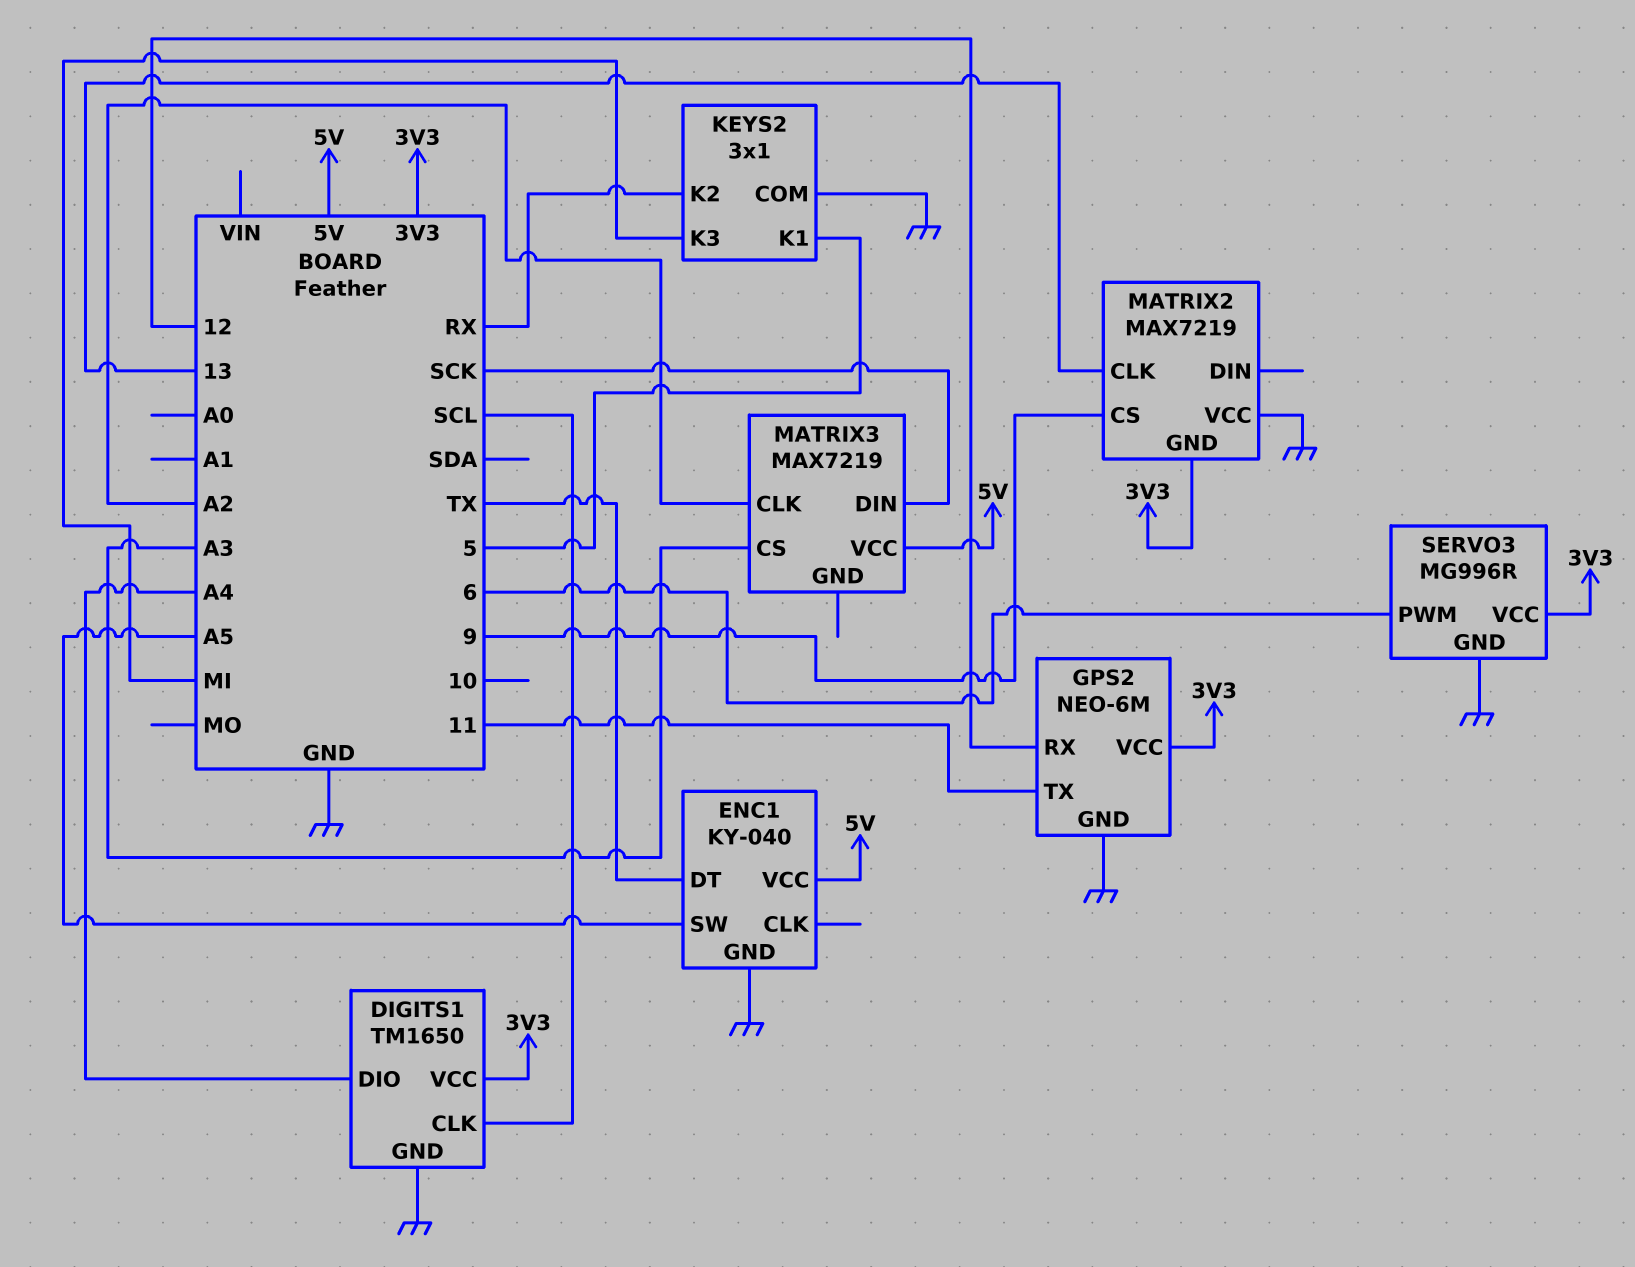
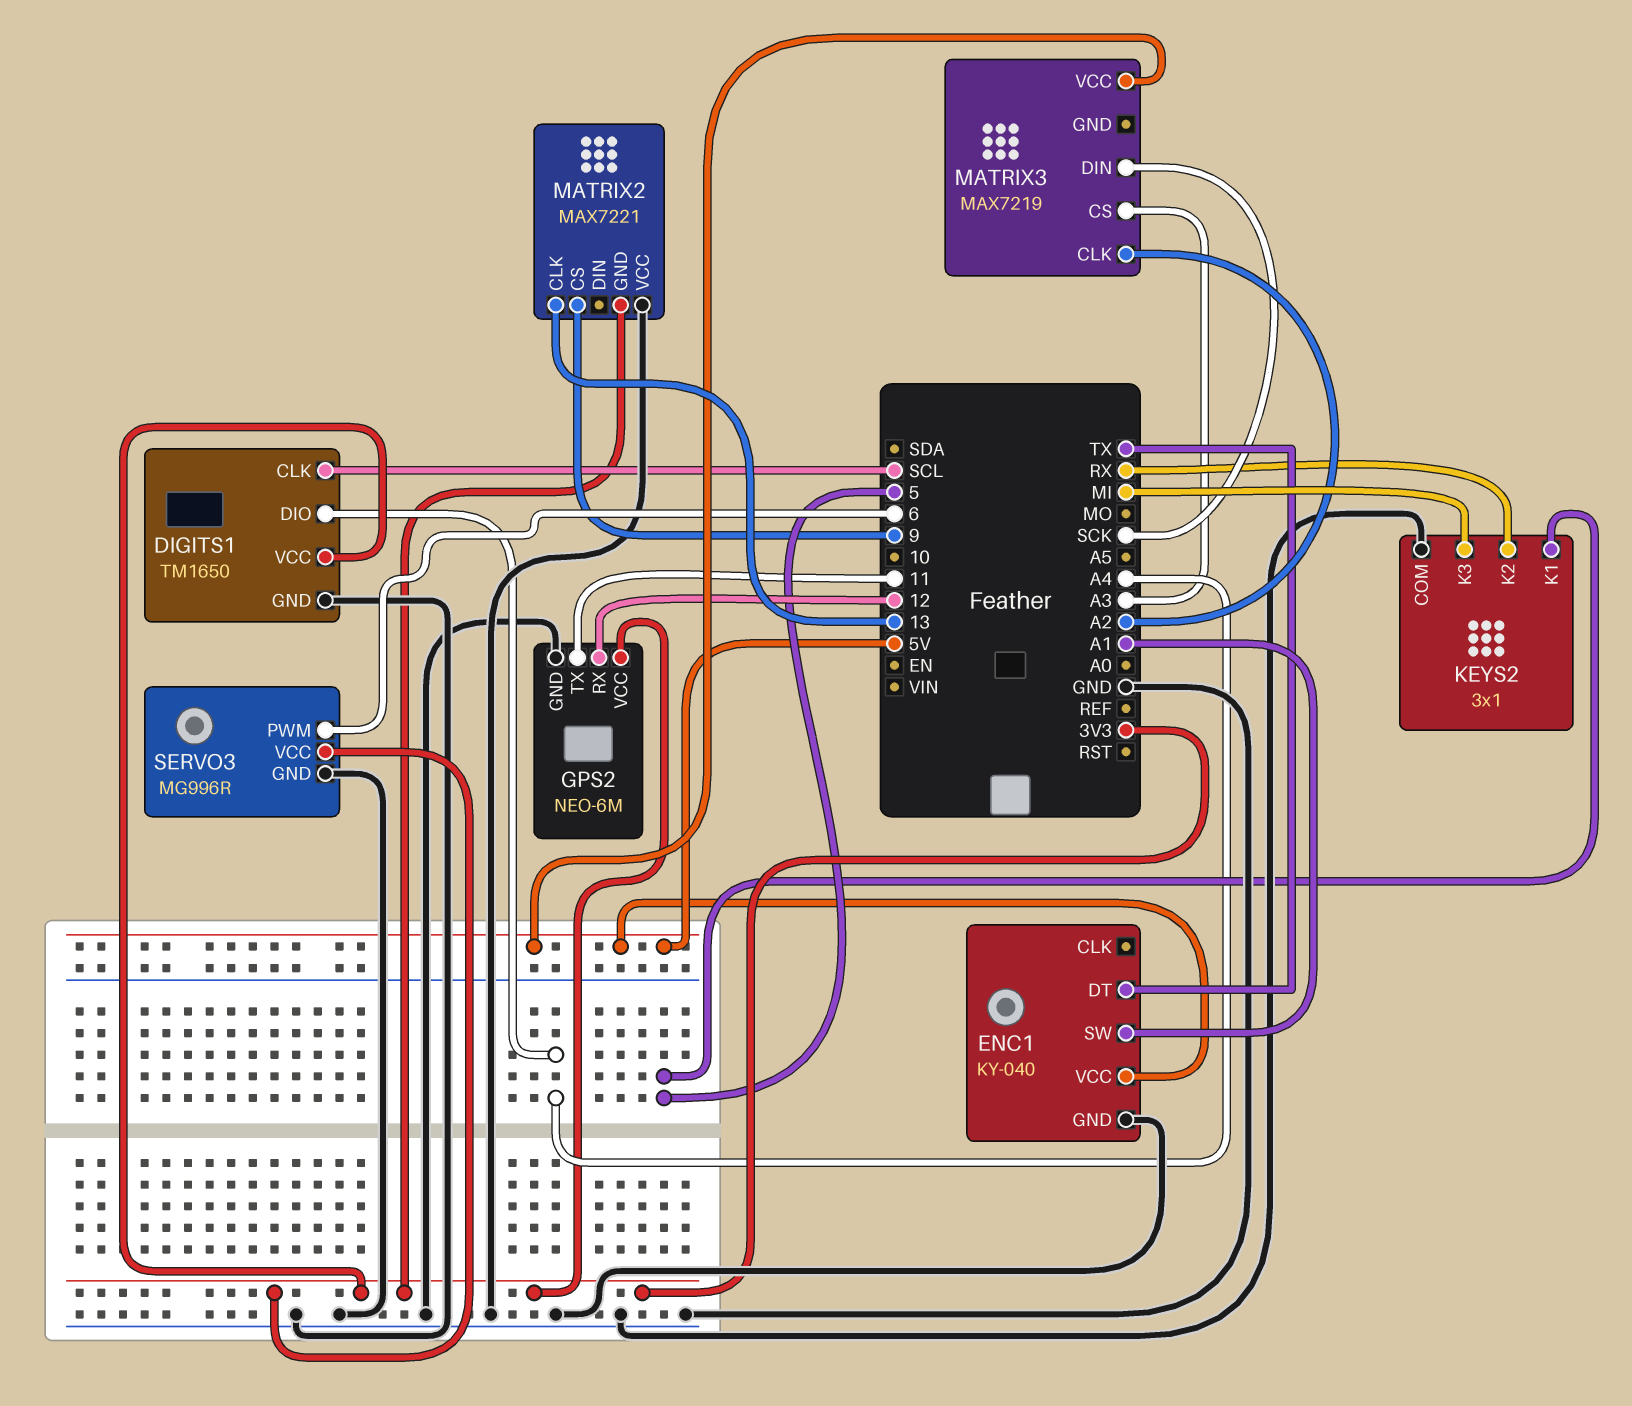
ENC1 pin SW: A5 -> A1
MATRIX2: MAX7219 -> MAX7221

